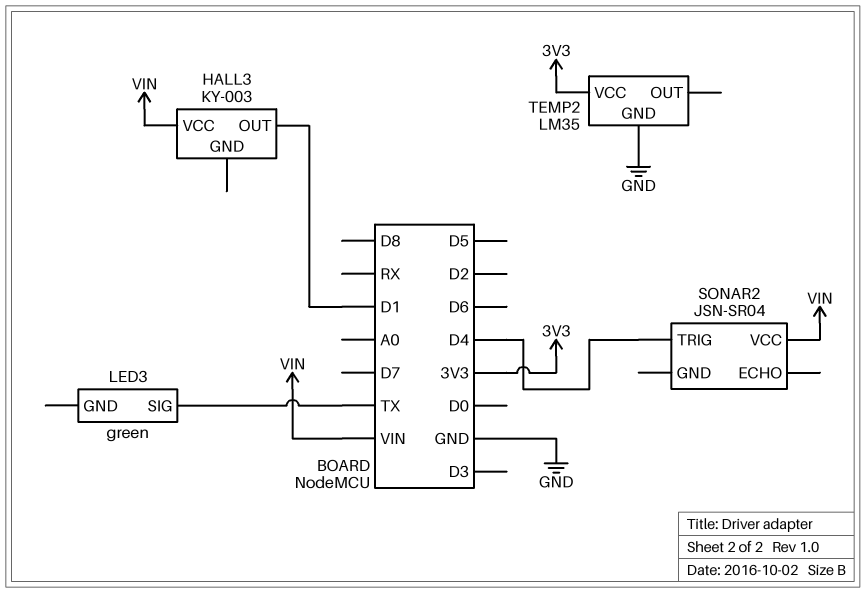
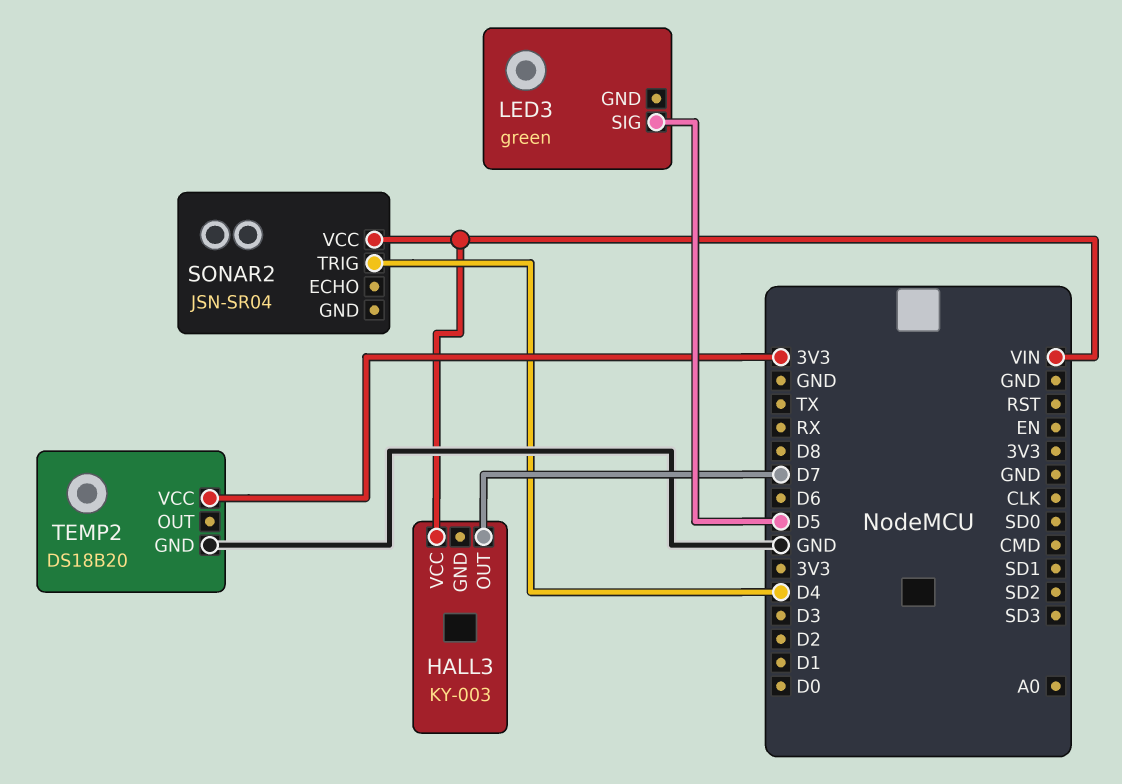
HALL3 pin OUT: D1 -> D7
LED3 pin SIG: TX -> D5
TEMP2: LM35 -> DS18B20

